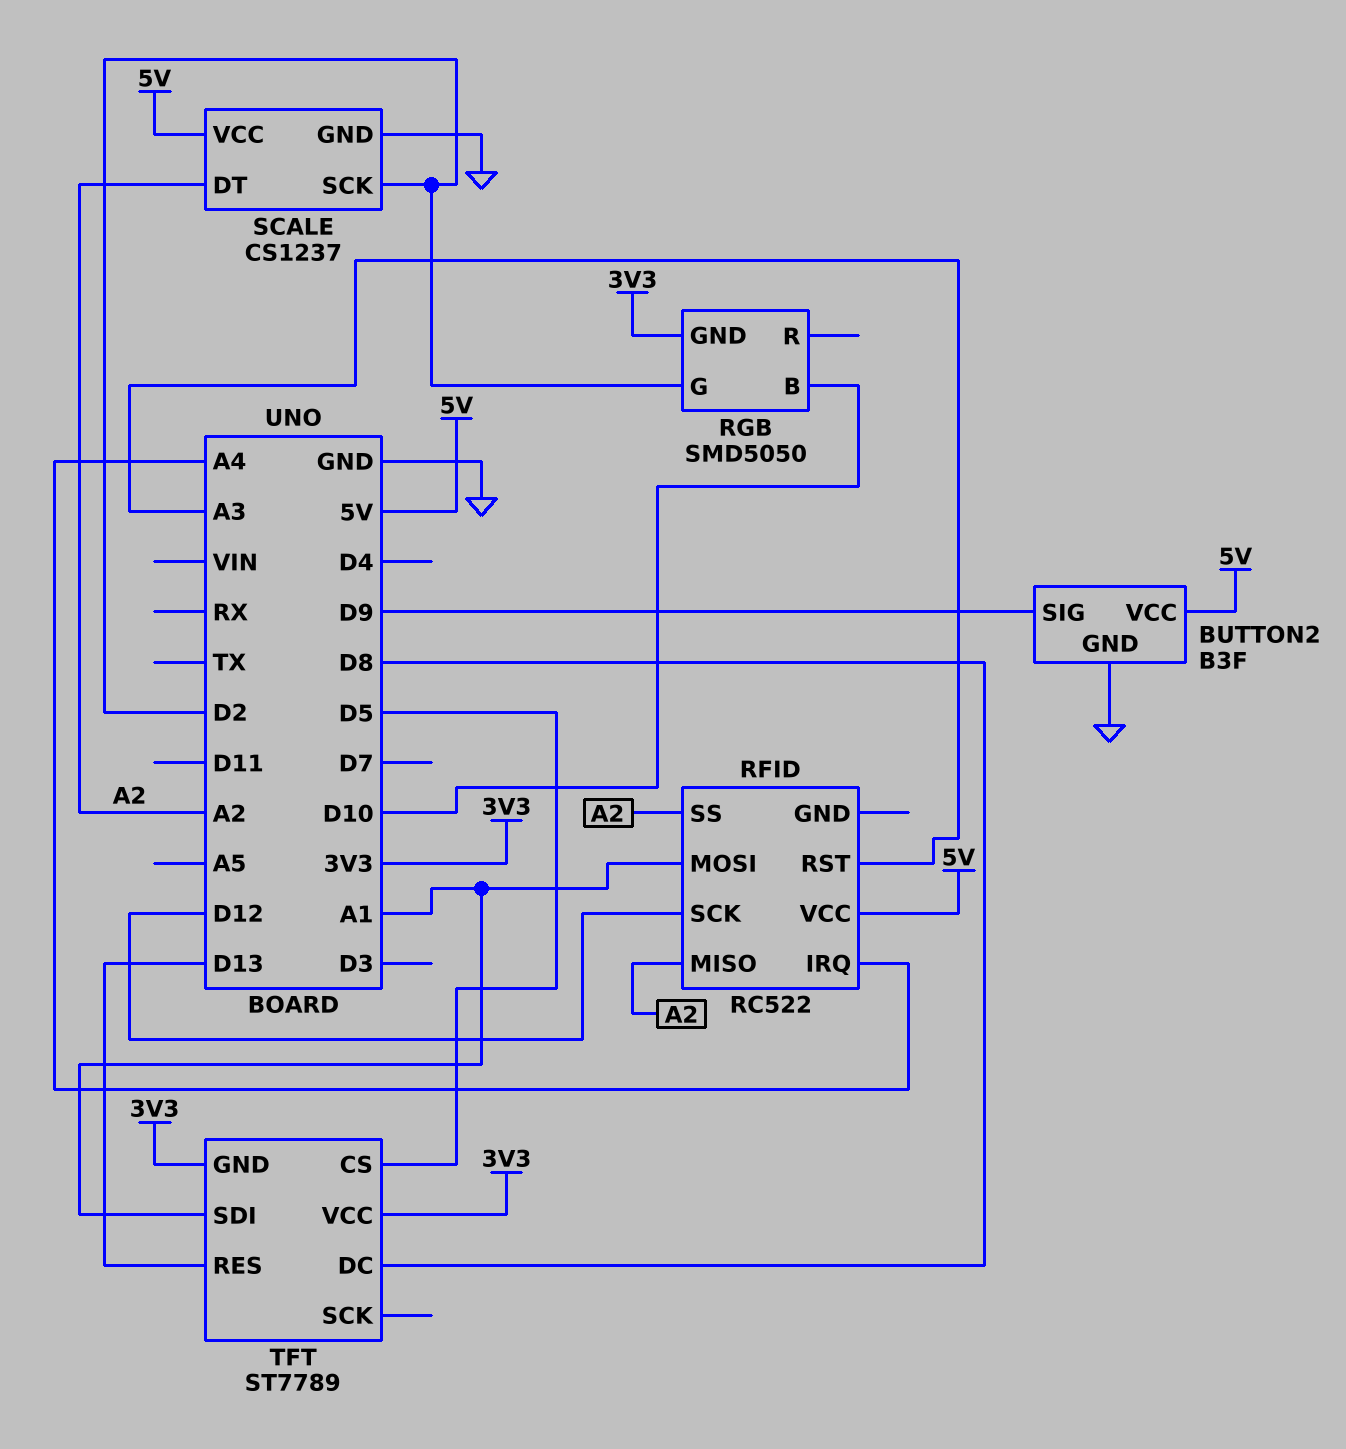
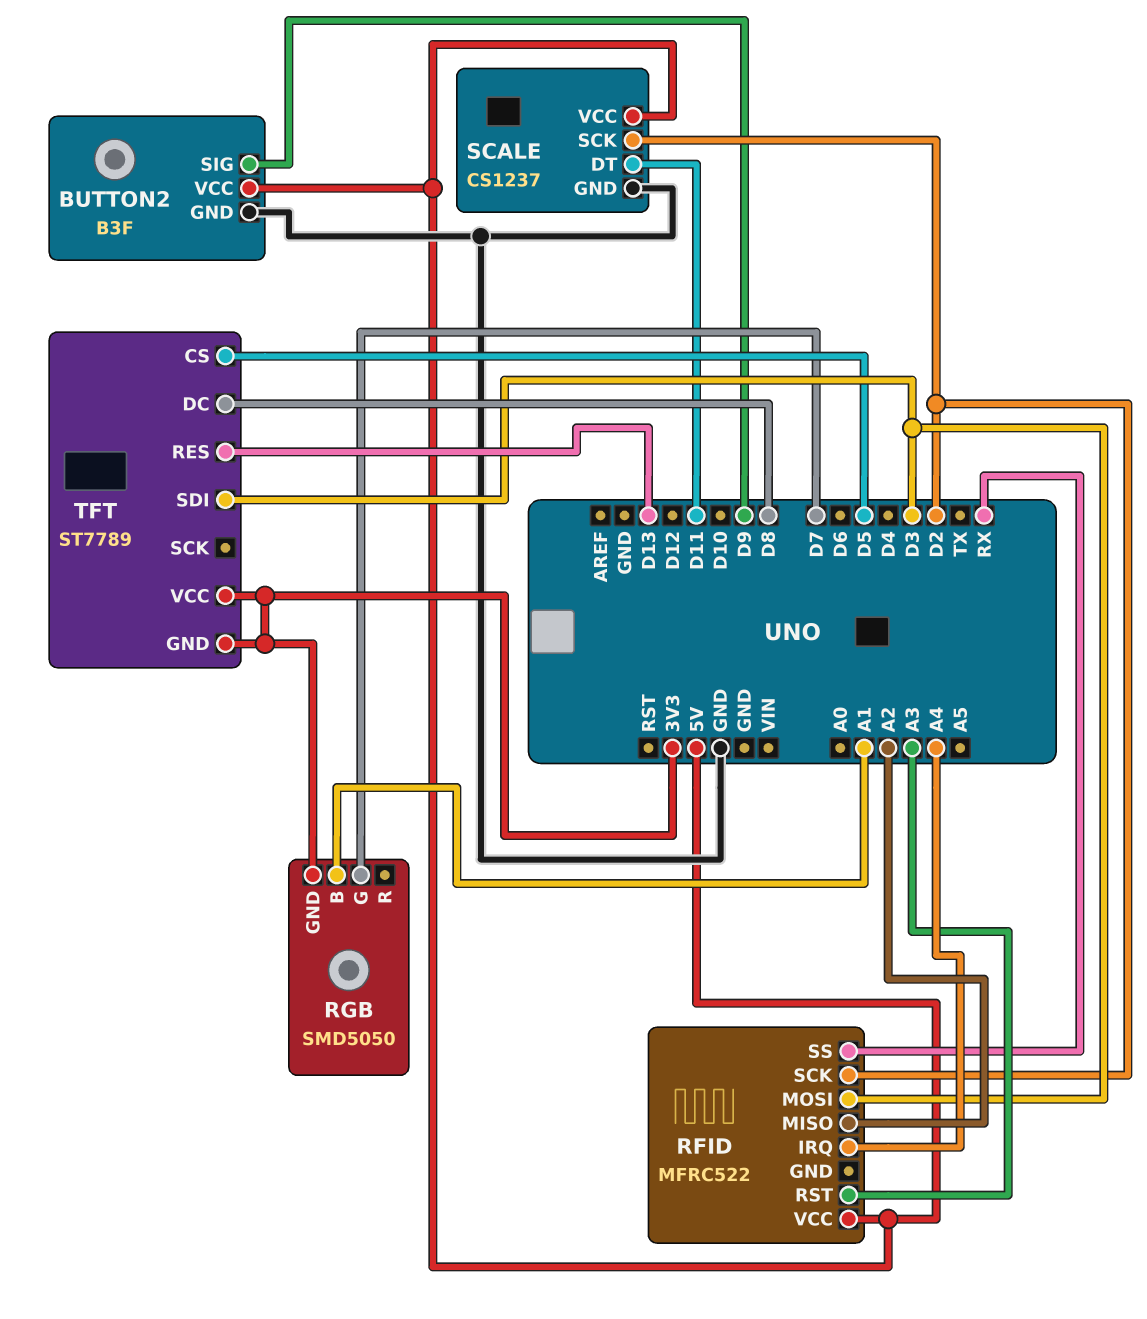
RFID: RC522 -> MFRC522
RFID pin MOSI: A1 -> D3
RFID pin SCK: D12 -> D2
RFID pin SS: A2 -> RX
RGB pin B: D10 -> A1
RGB pin G: D2 -> D7
SCALE pin DT: A2 -> D11
TFT pin SDI: A1 -> D3

